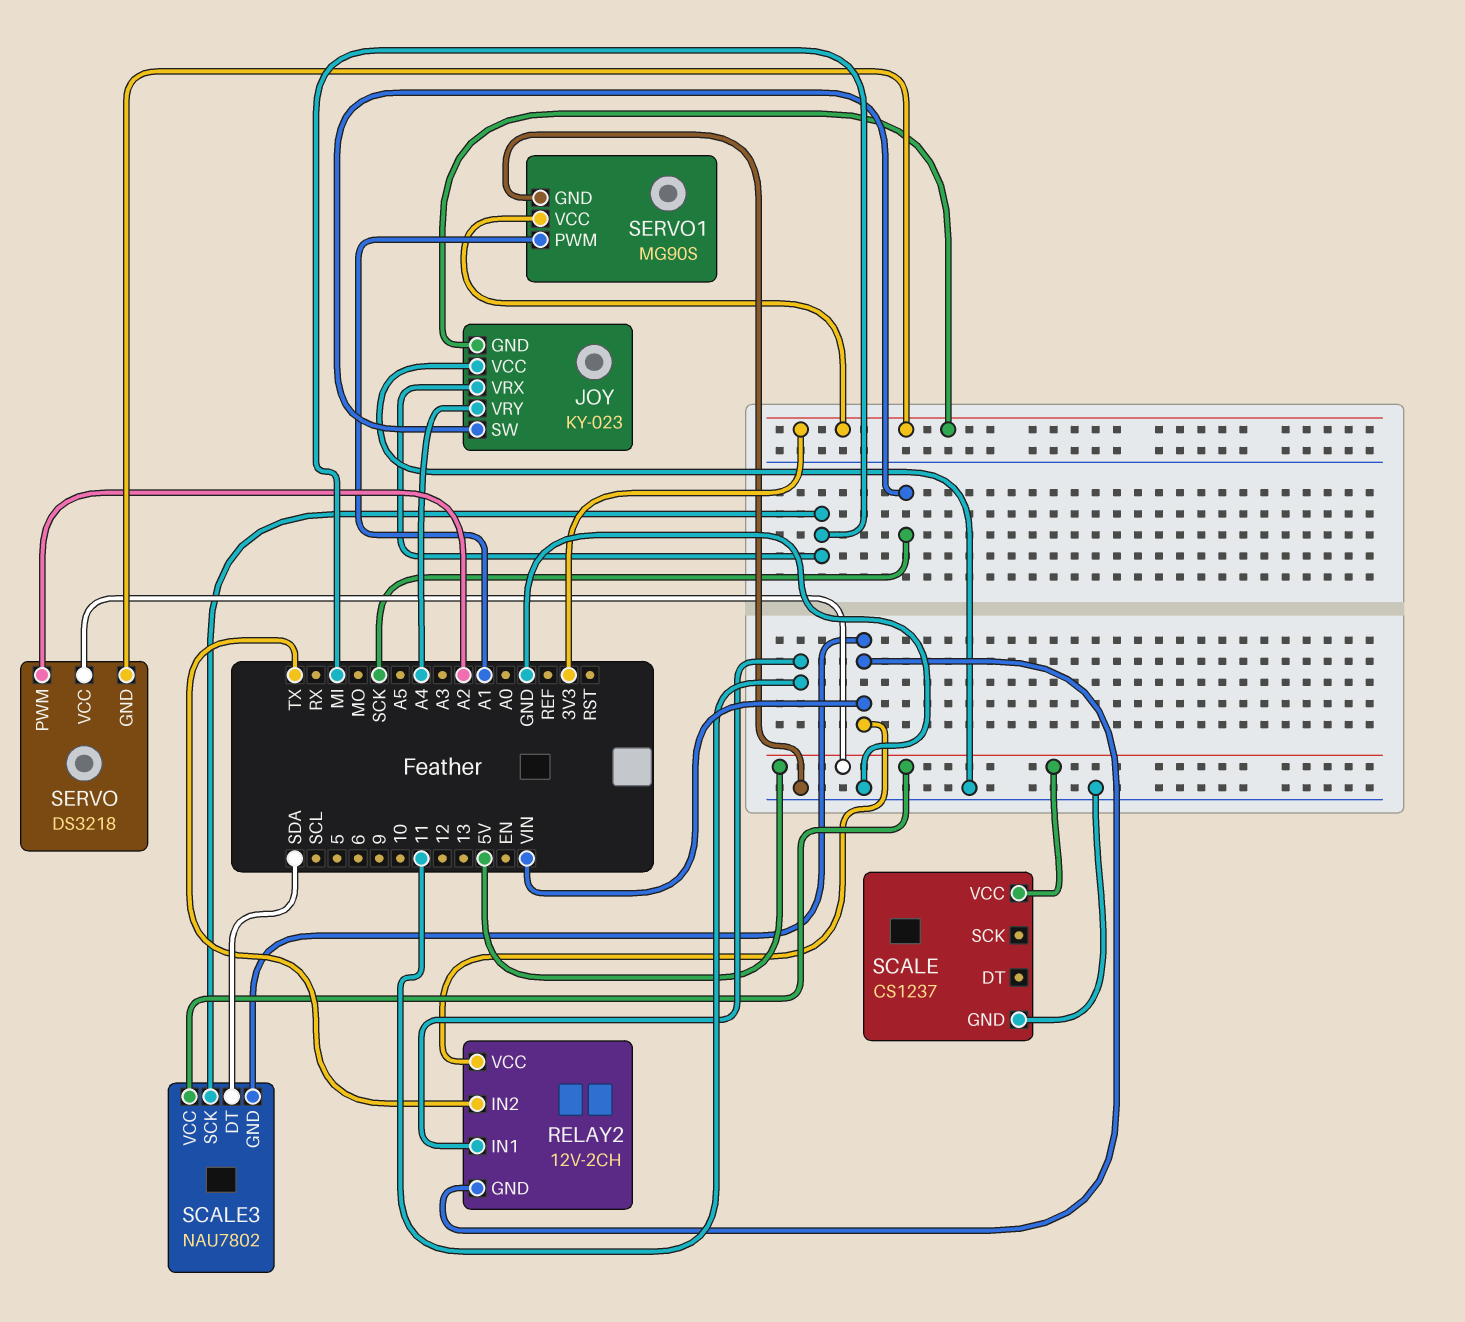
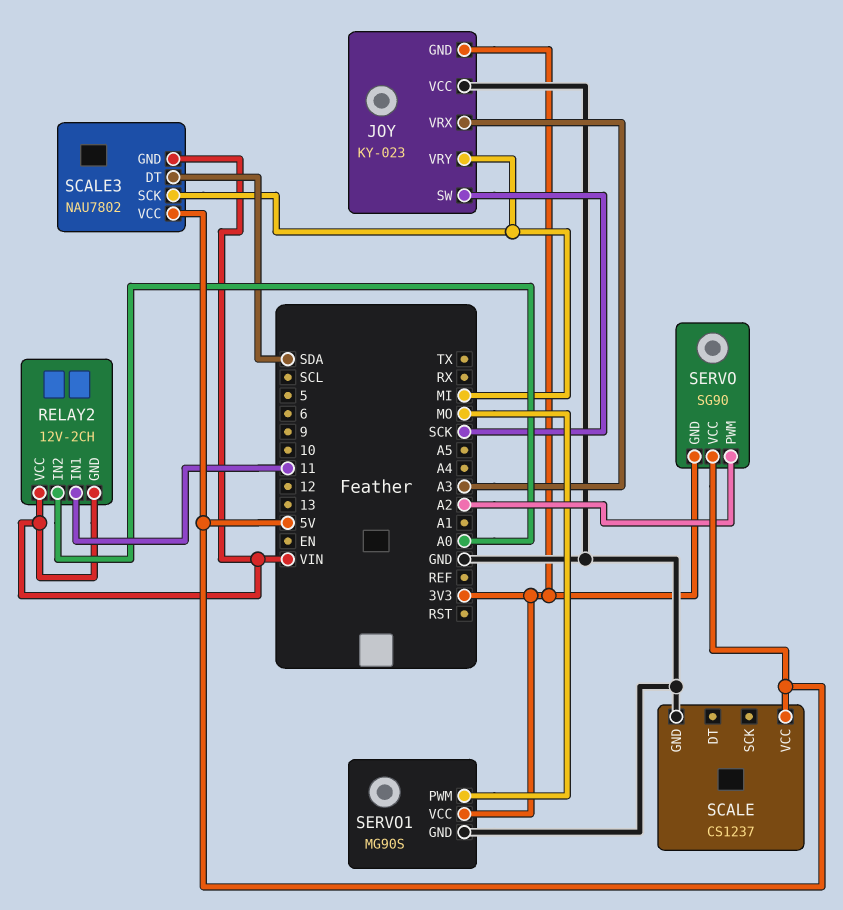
JOY pin VRX: MI -> A3
JOY pin VRY: A4 -> MI
RELAY2 pin IN2: TX -> A0
SERVO: DS3218 -> SG90
SERVO1 pin PWM: A1 -> MO

